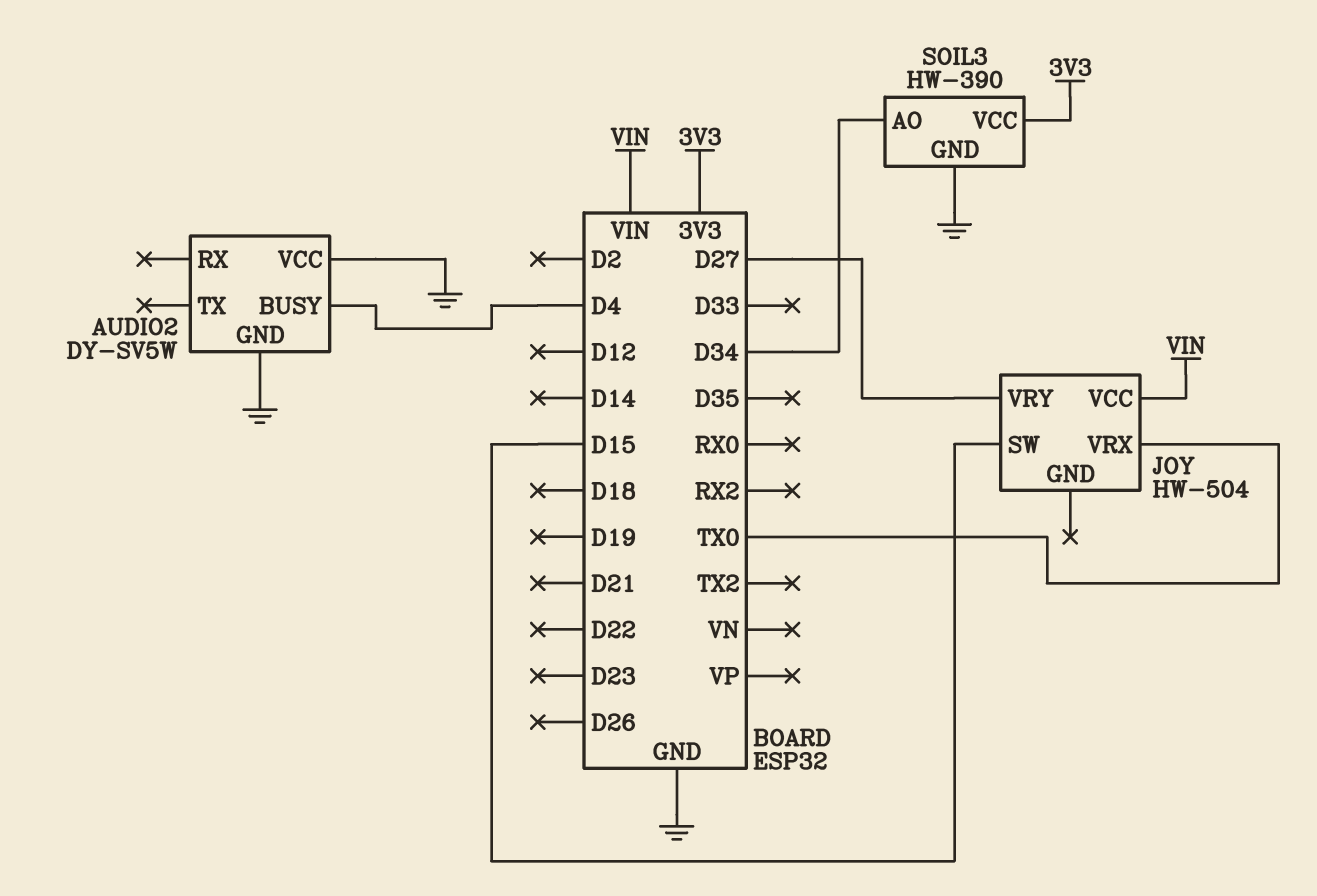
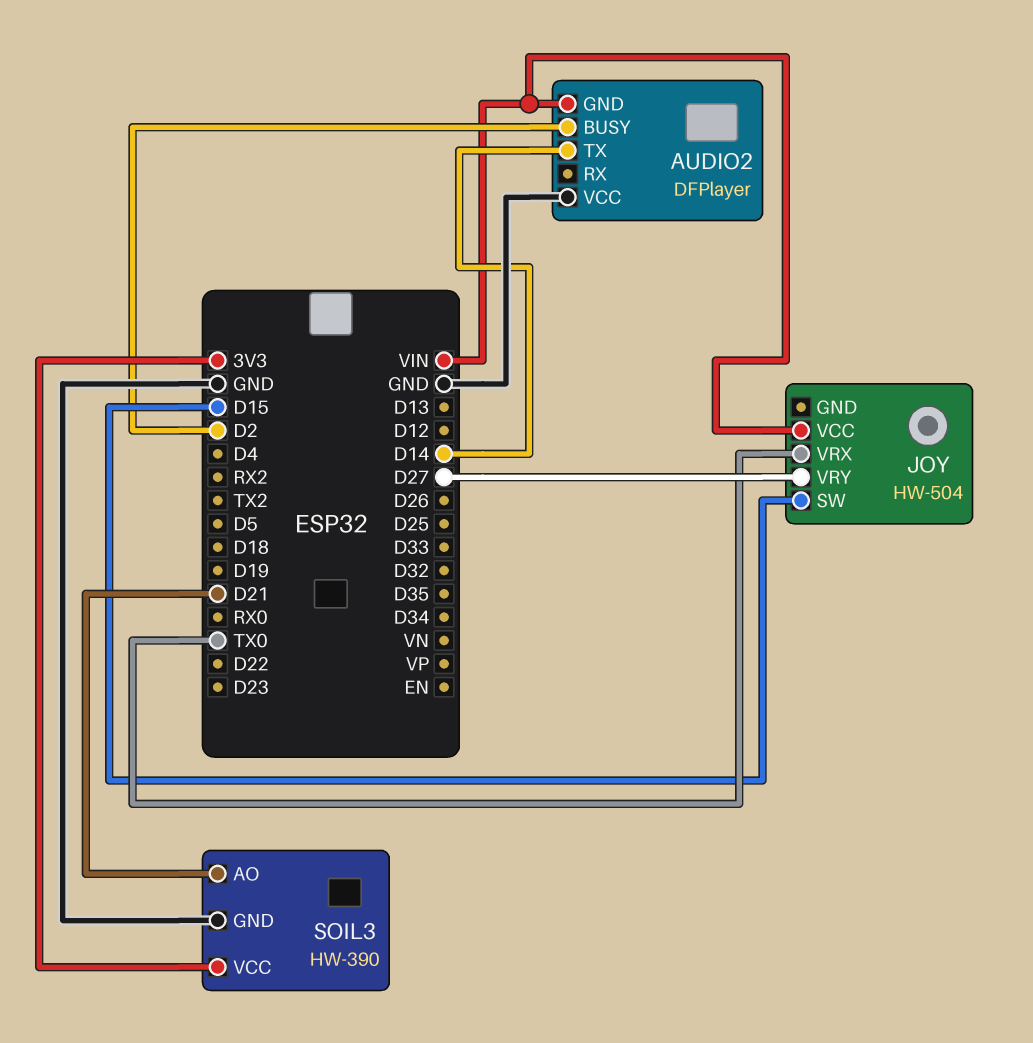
AUDIO2: DY-SV5W -> DFPlayer
AUDIO2 pin BUSY: D4 -> D2
AUDIO2 pin GND: GND -> VIN
AUDIO2 pin TX: none -> D14
SOIL3 pin AO: D34 -> D21

